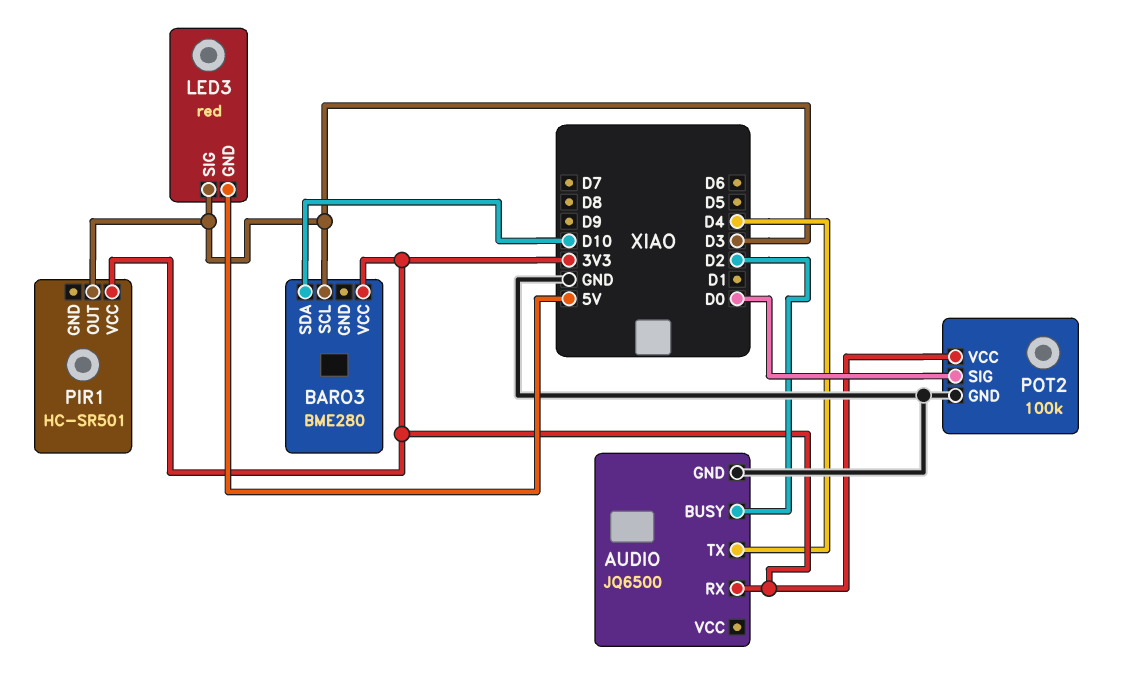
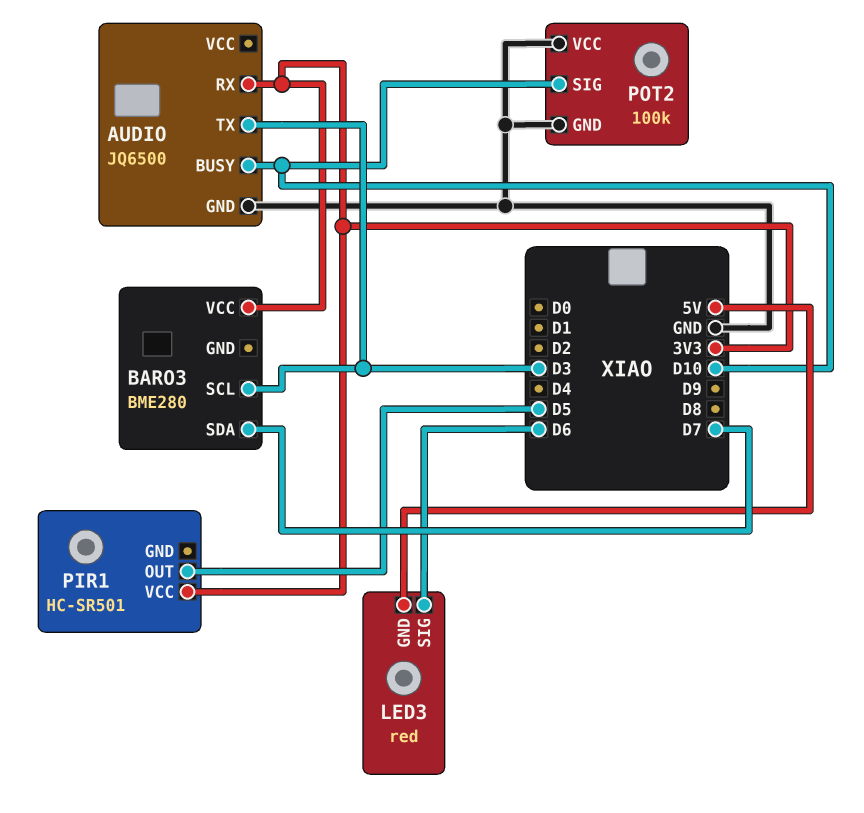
AUDIO pin BUSY: D2 -> D10
AUDIO pin TX: D4 -> D3
BARO3 pin SDA: D10 -> D7
LED3 pin SIG: D3 -> D6
PIR1 pin OUT: D3 -> D5
POT2 pin SIG: D0 -> D10
POT2 pin VCC: 3V3 -> GND

